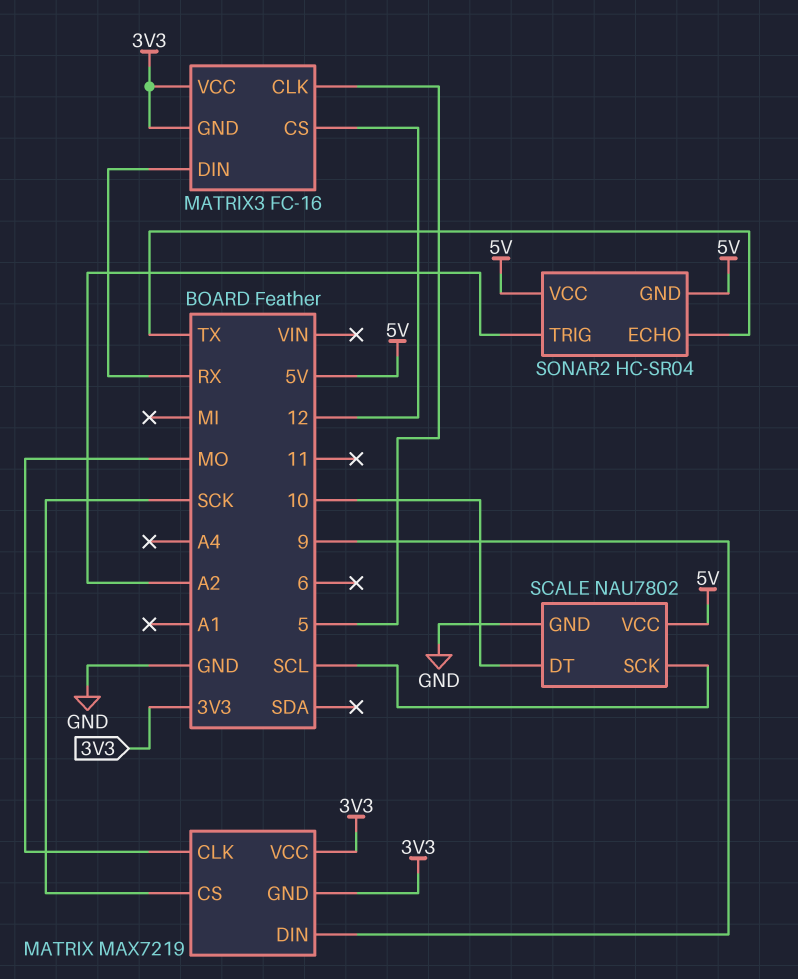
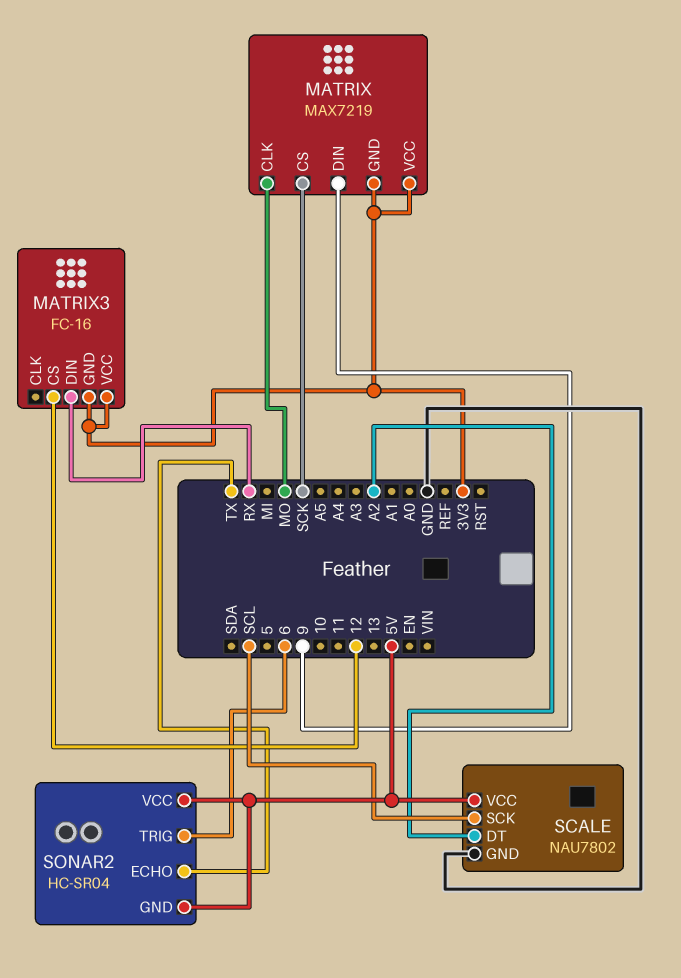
MATRIX3 pin CLK: 5 -> none
SCALE pin DT: 10 -> A2
SONAR2 pin TRIG: A2 -> 6

